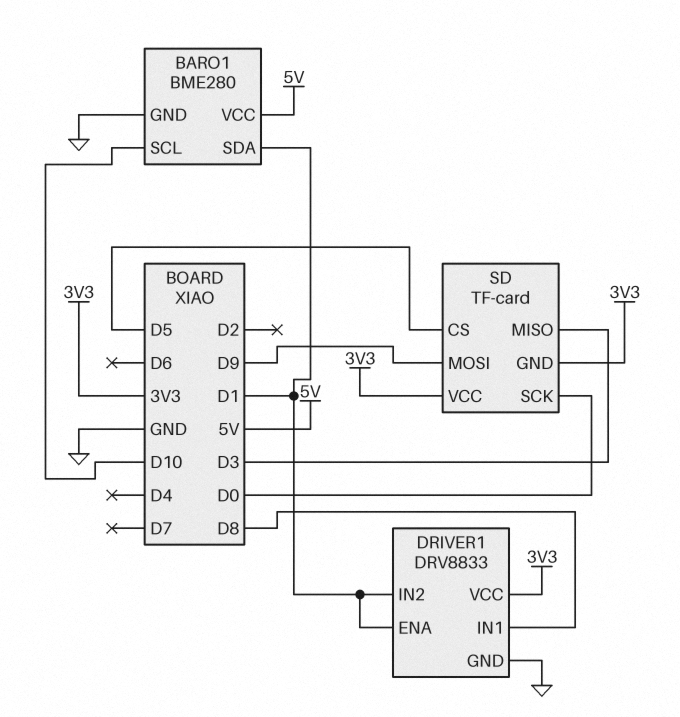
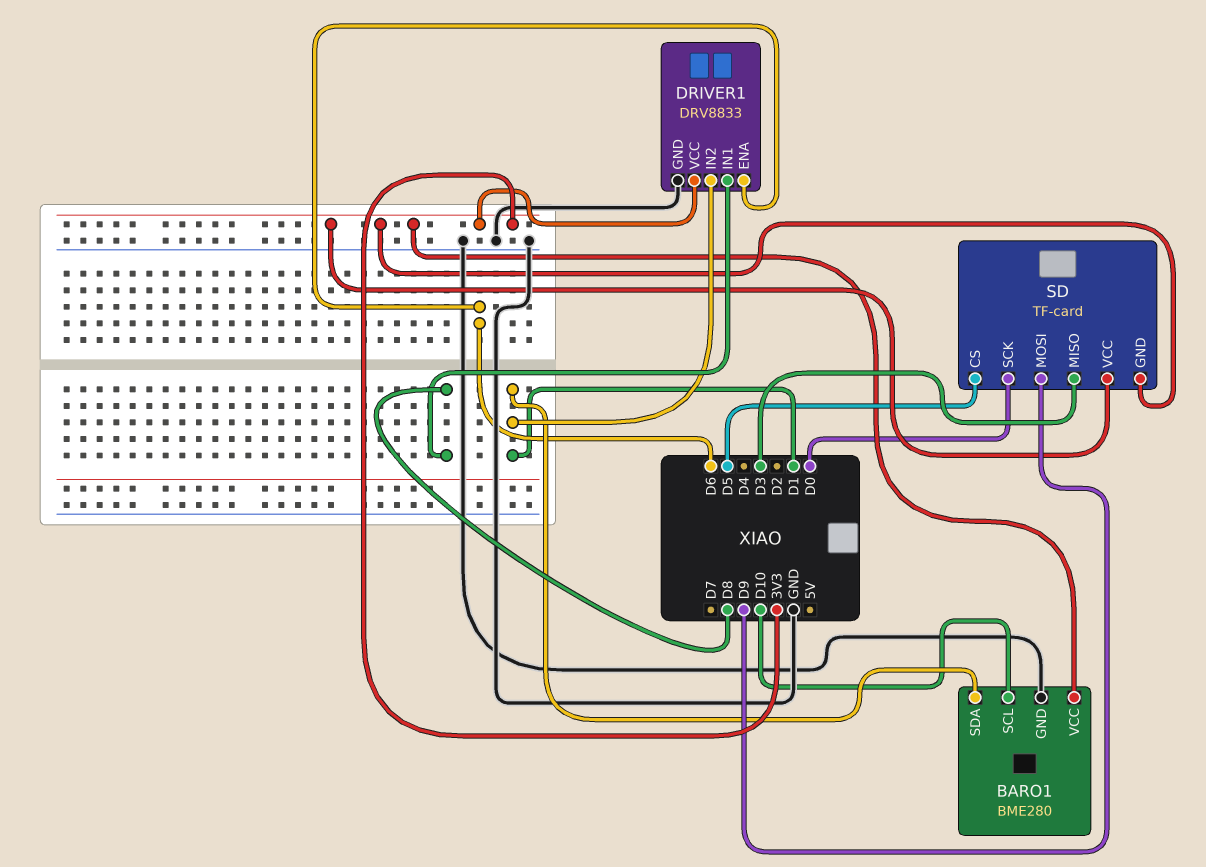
BARO1 pin VCC: 5V -> 3V3
DRIVER1 pin ENA: D1 -> D6

